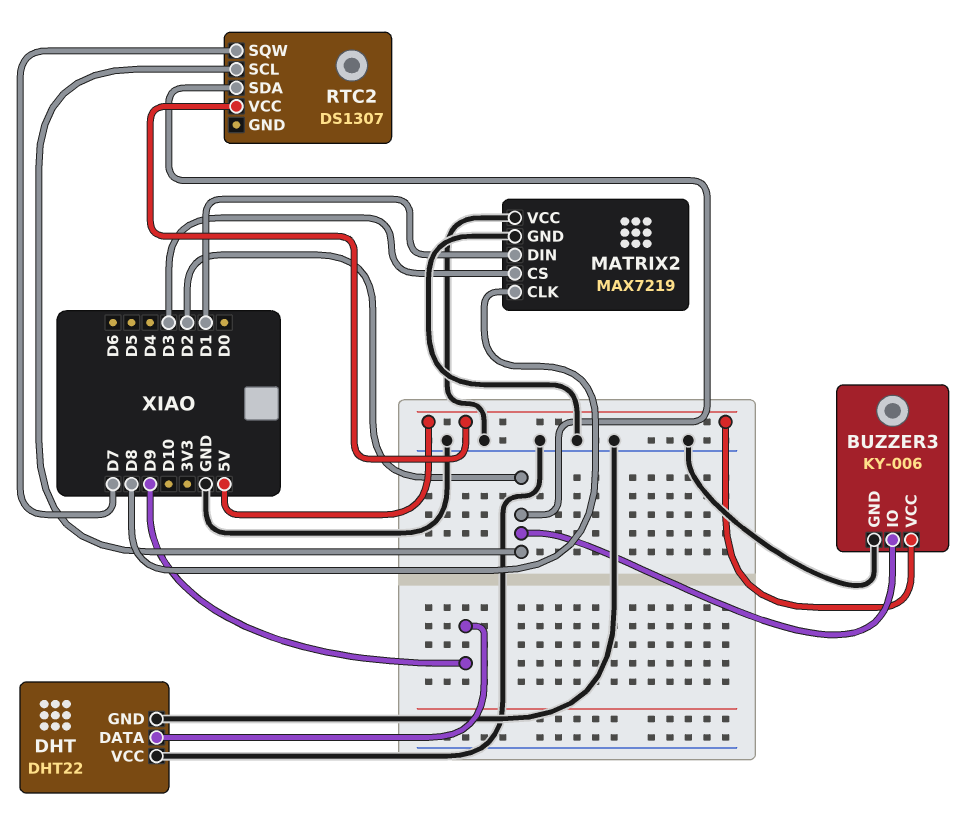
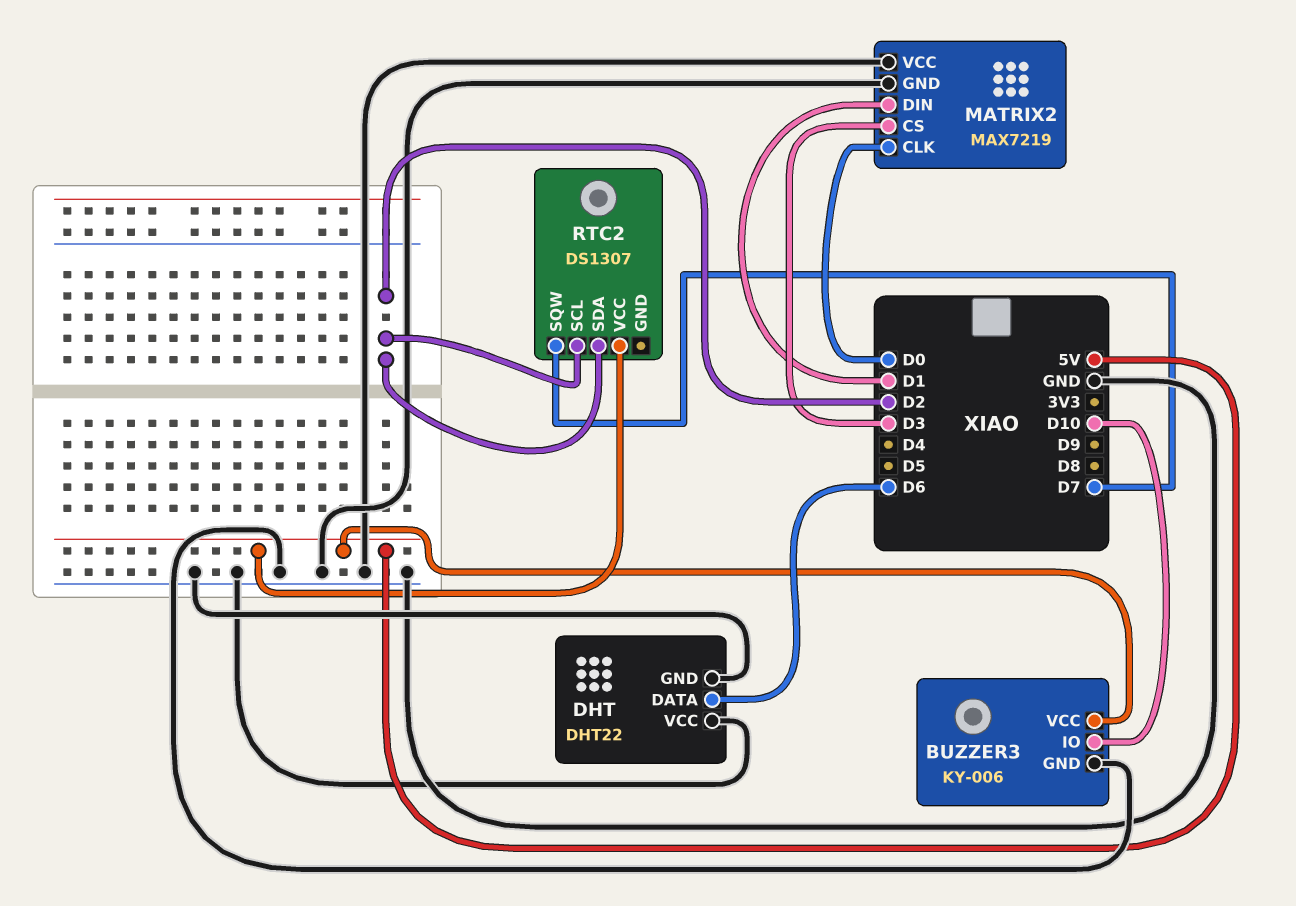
BUZZER3 pin IO: D2 -> D10
DHT pin DATA: D9 -> D6
MATRIX2 pin CLK: D8 -> D0

